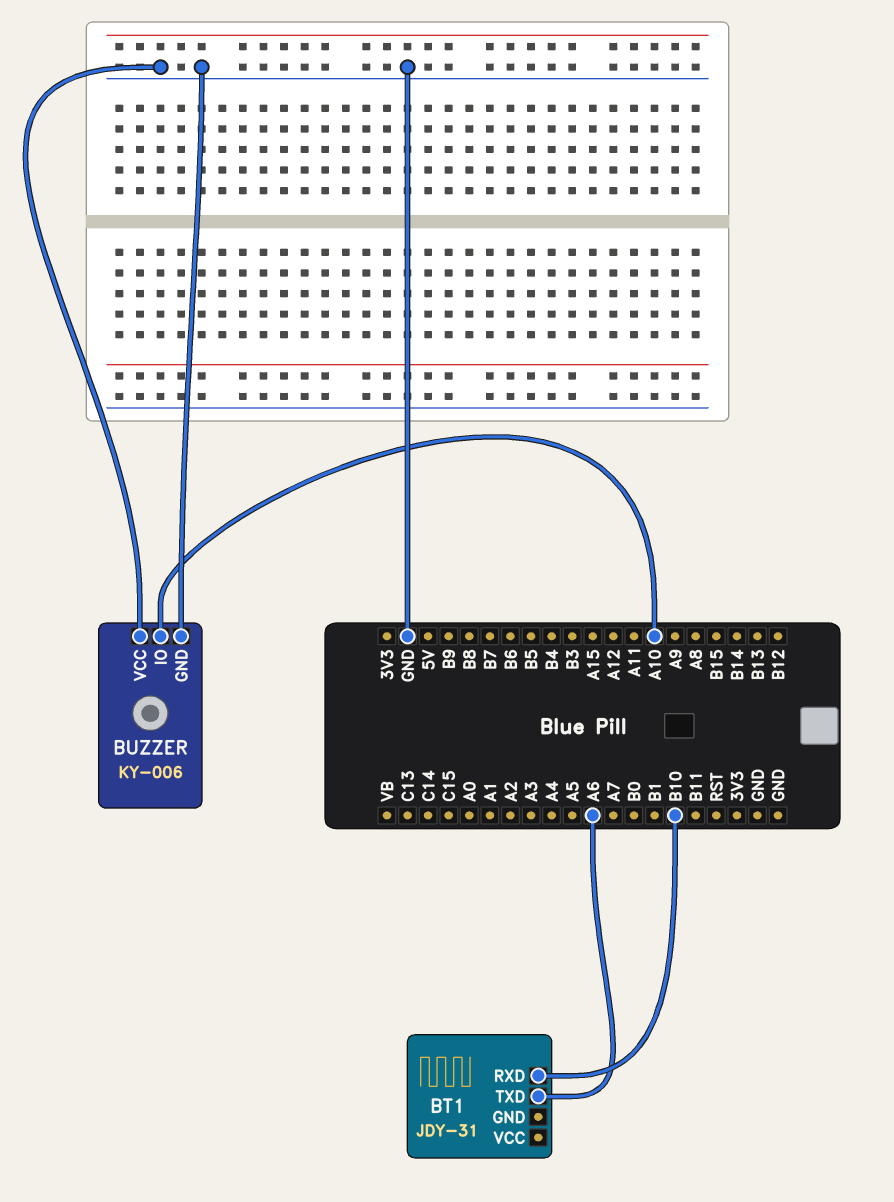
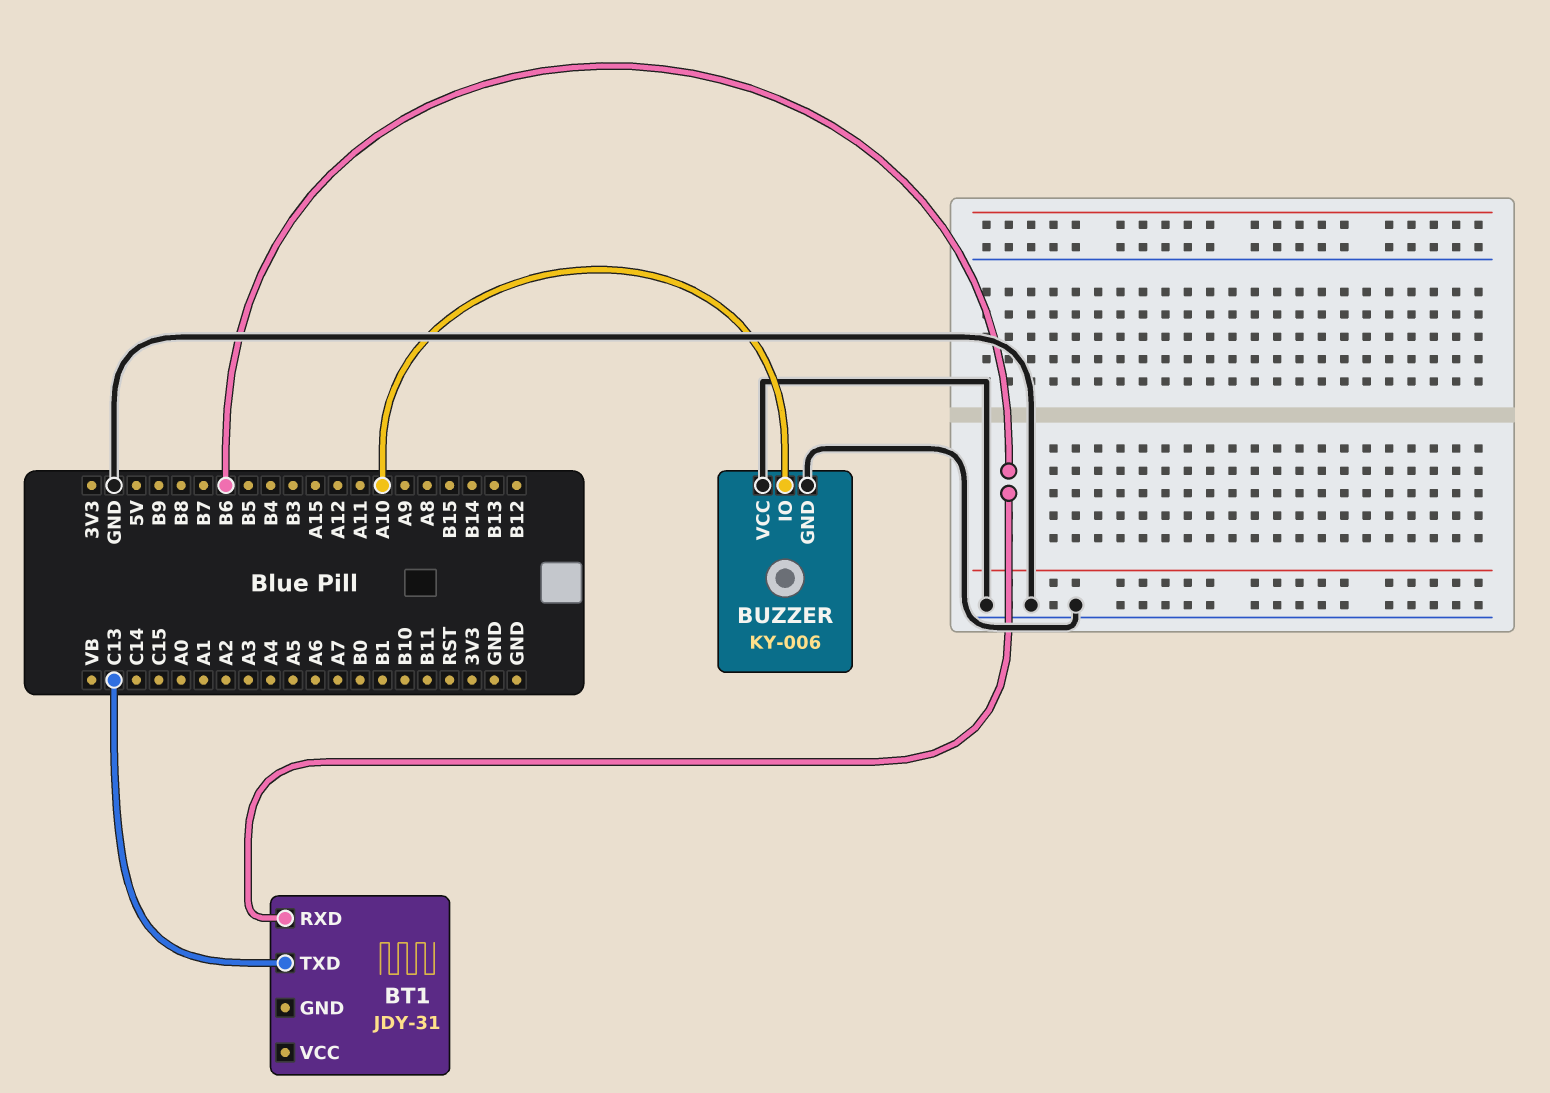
BT1 pin RXD: B10 -> B6
BT1 pin TXD: A6 -> C13

